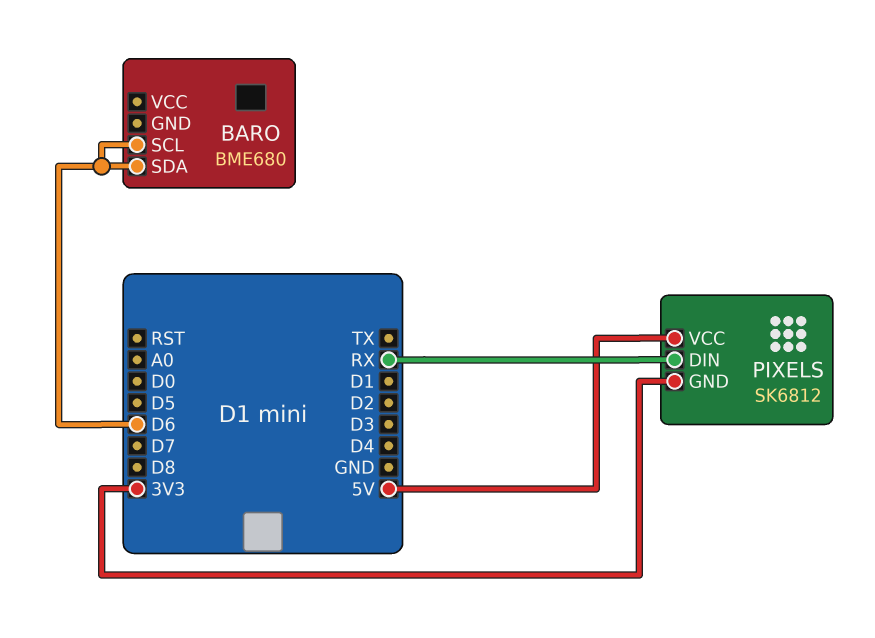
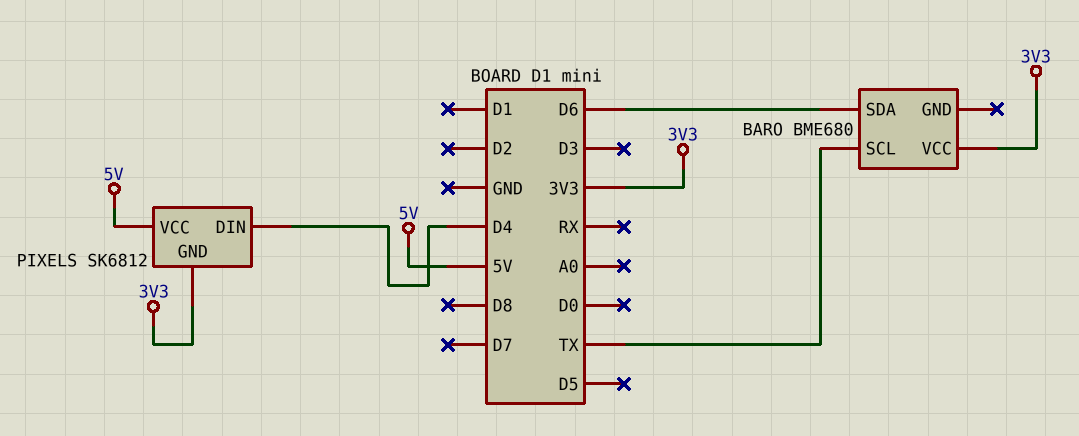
BARO pin SCL: D6 -> TX
BARO pin VCC: none -> 3V3
PIXELS pin DIN: RX -> D4

